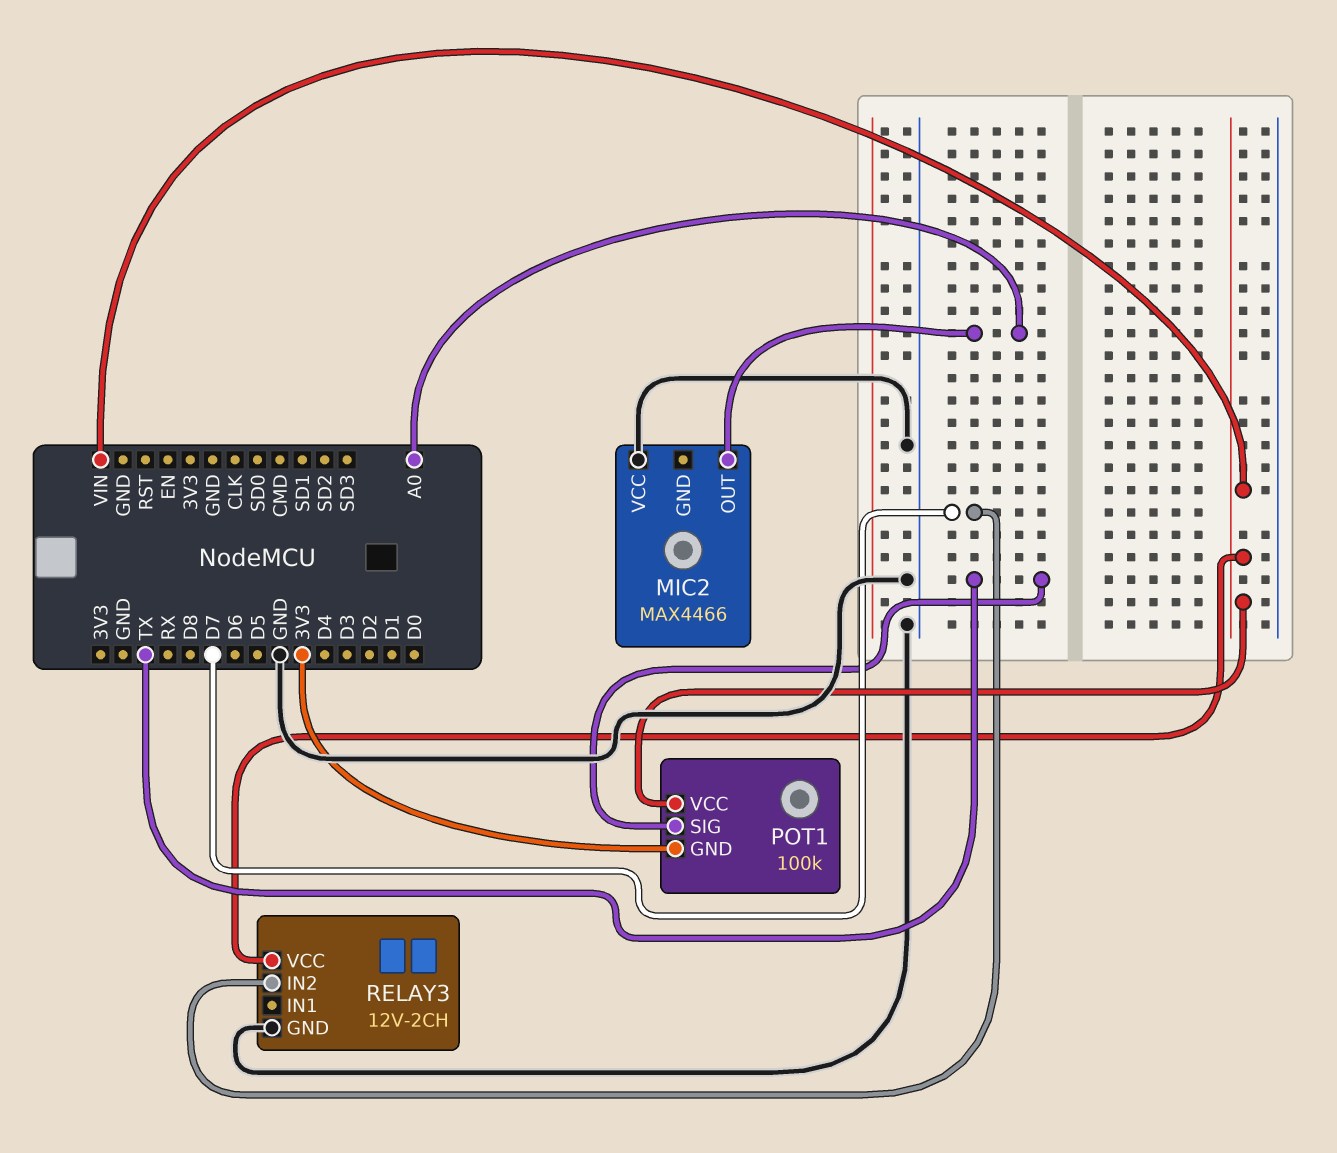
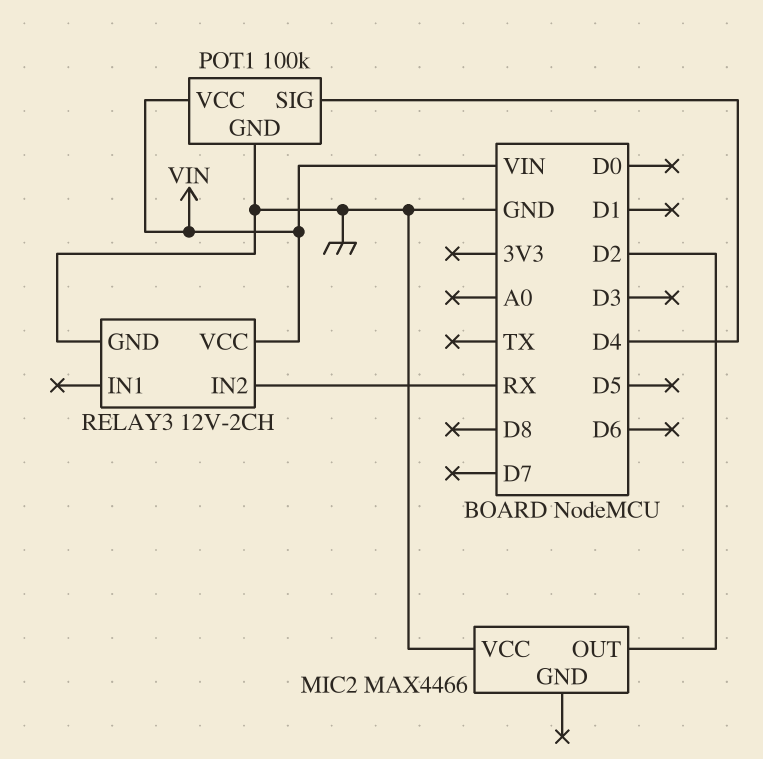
MIC2 pin OUT: A0 -> D2
POT1 pin GND: 3V3 -> GND
POT1 pin SIG: TX -> D4
RELAY3 pin IN2: D7 -> RX

